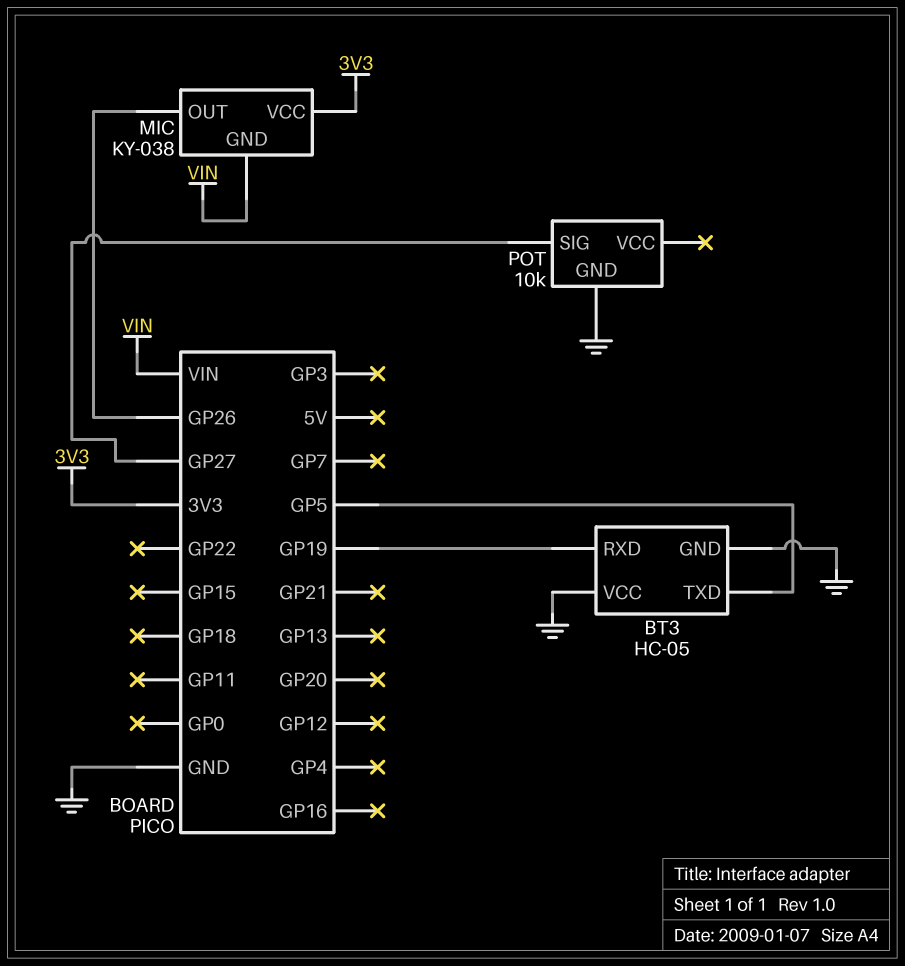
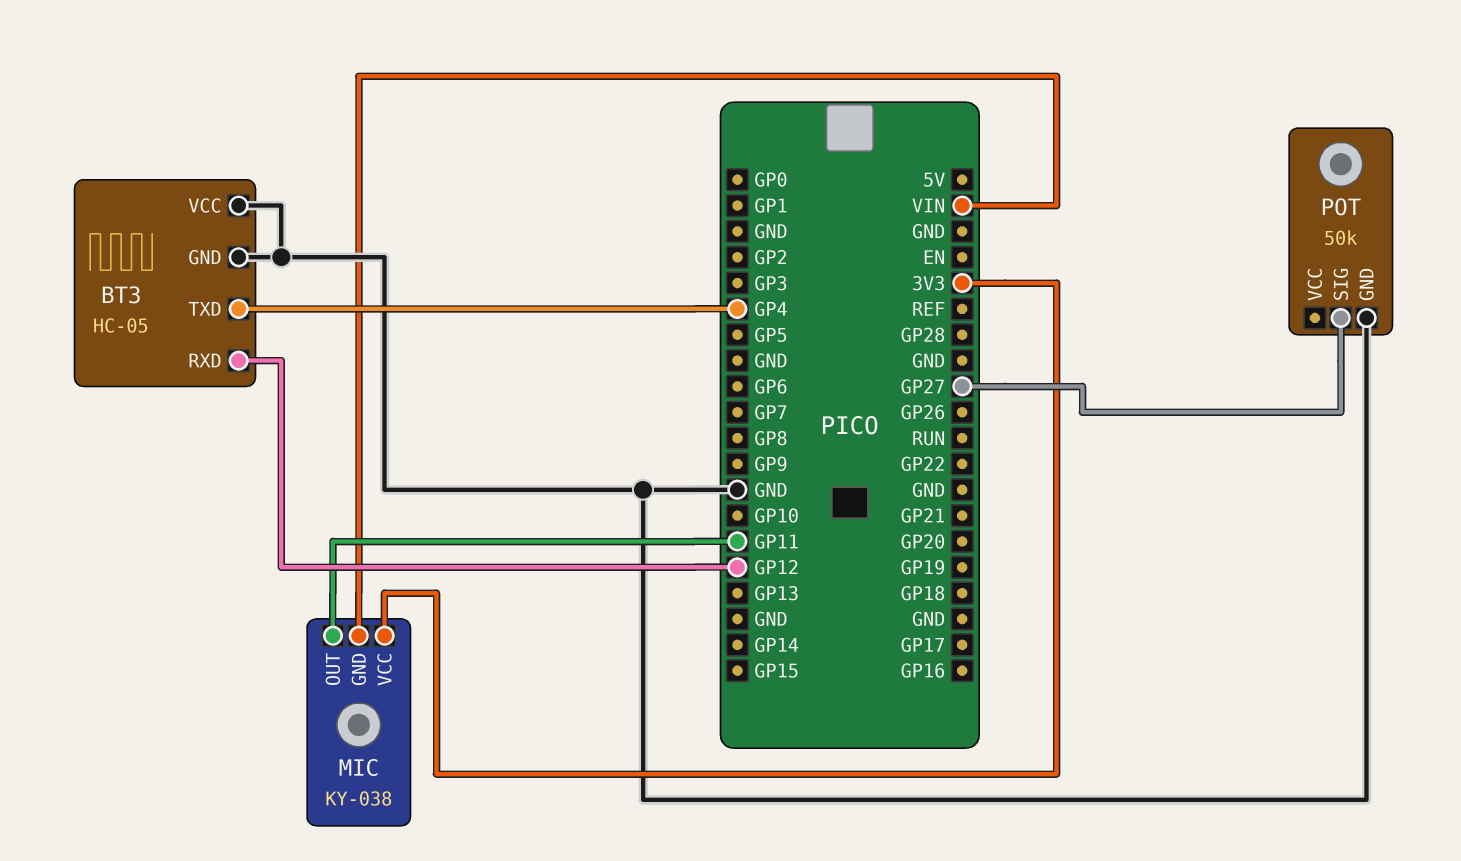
BT3 pin RXD: GP19 -> GP12
BT3 pin TXD: GP5 -> GP4
MIC pin OUT: GP26 -> GP11
POT: 10k -> 50k

